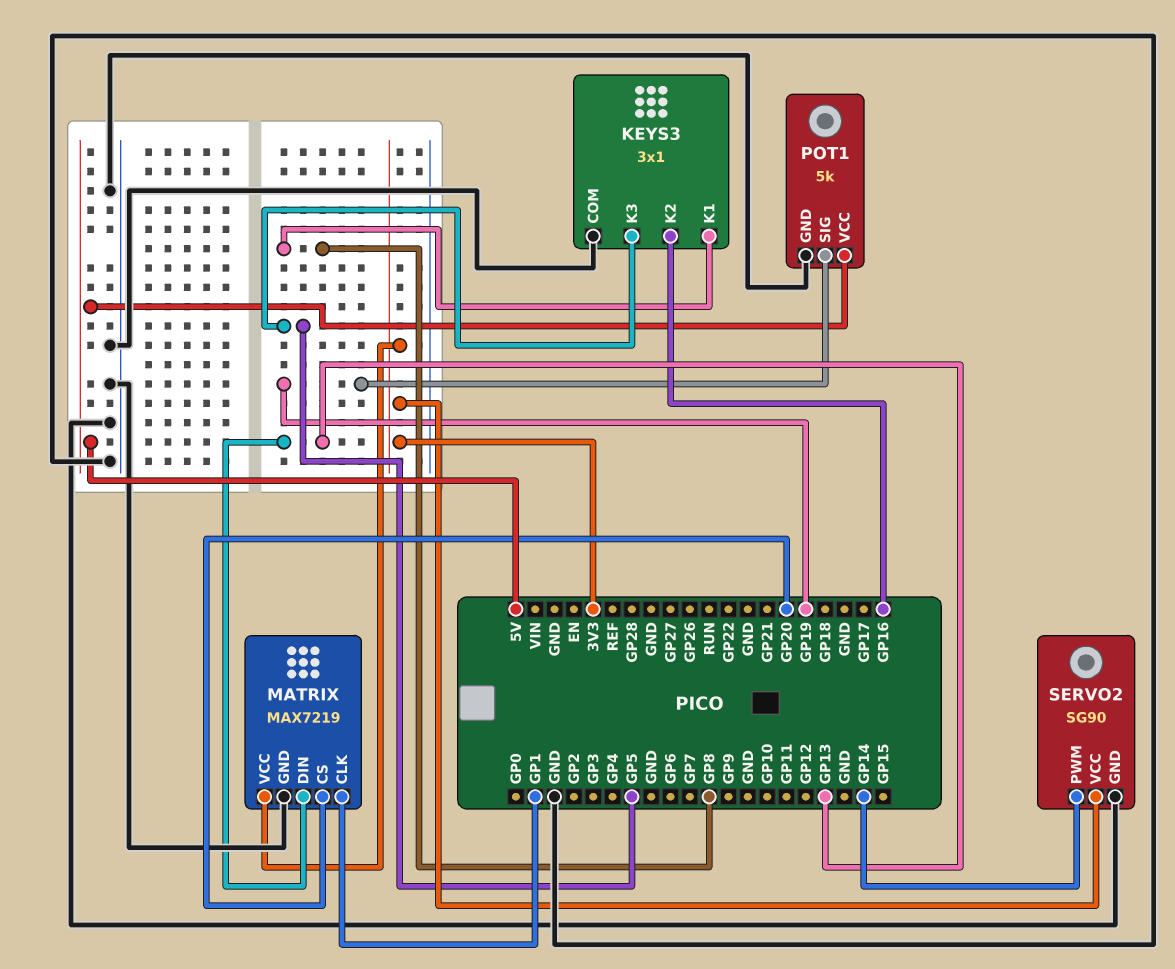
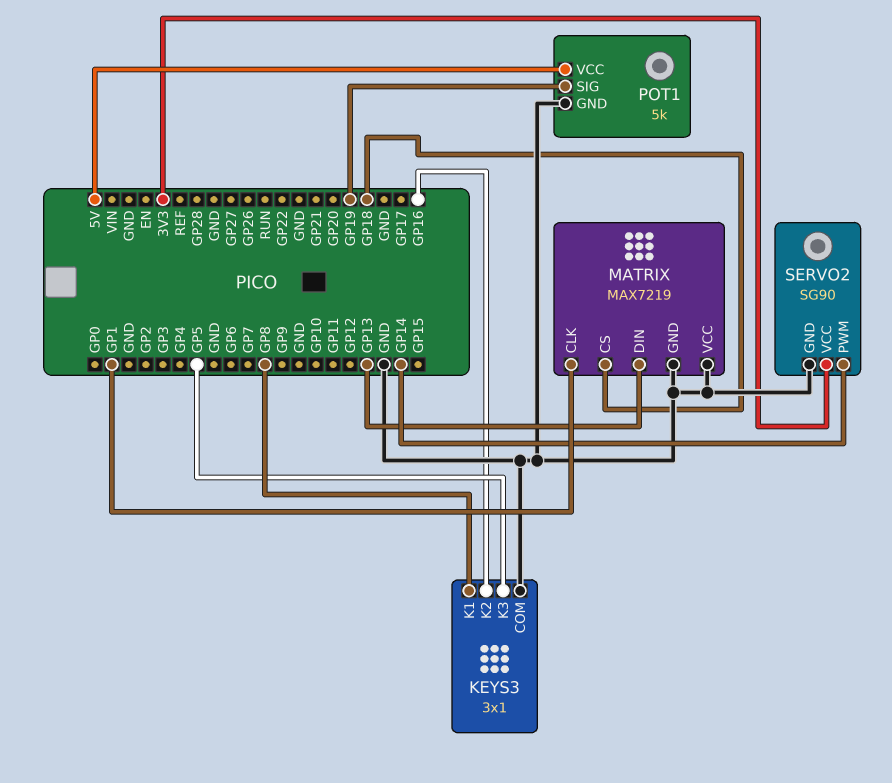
MATRIX pin CS: GP20 -> GP18
MATRIX pin VCC: 3V3 -> GND

